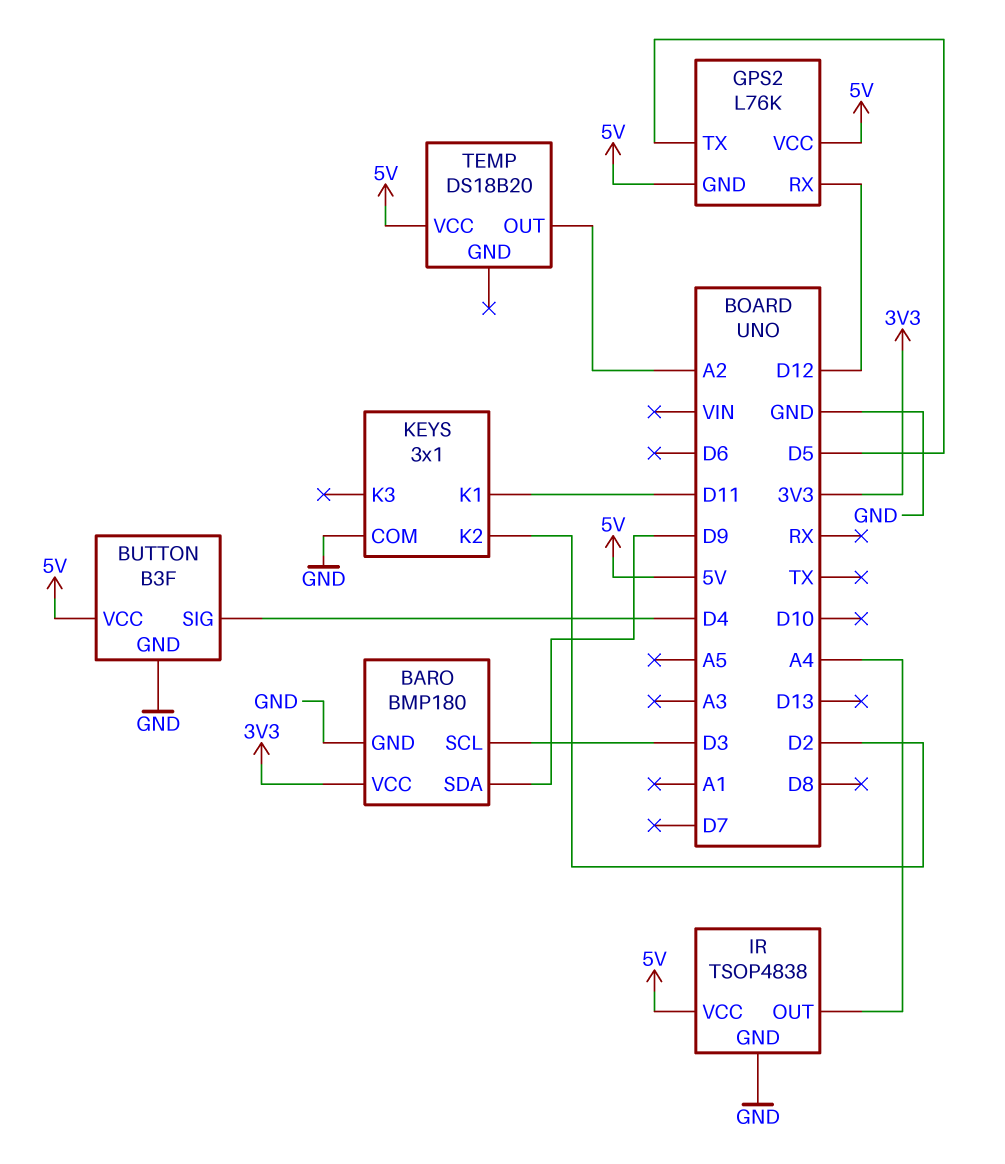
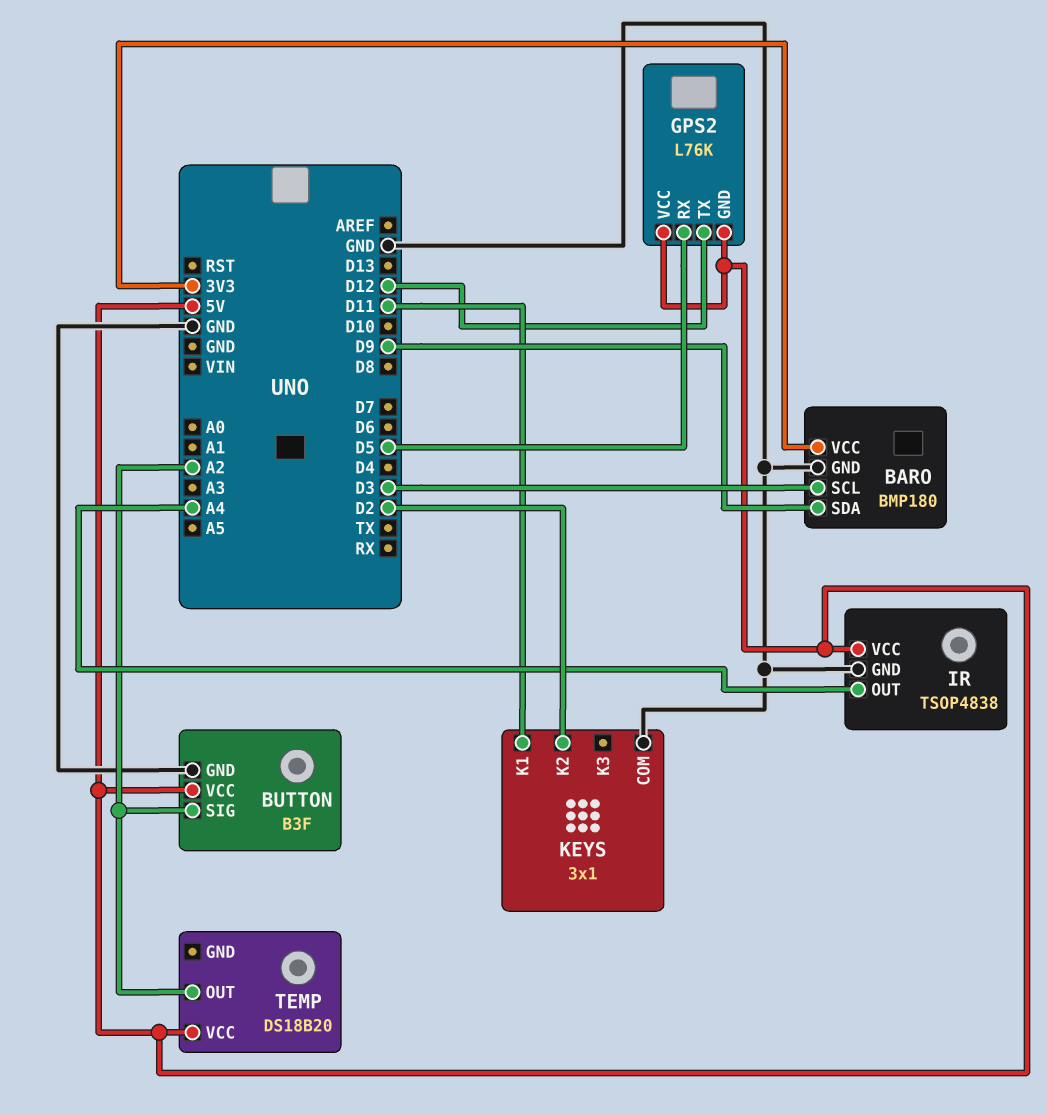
BUTTON pin SIG: D4 -> A2
GPS2 pin RX: D12 -> D5
GPS2 pin TX: D5 -> D12

